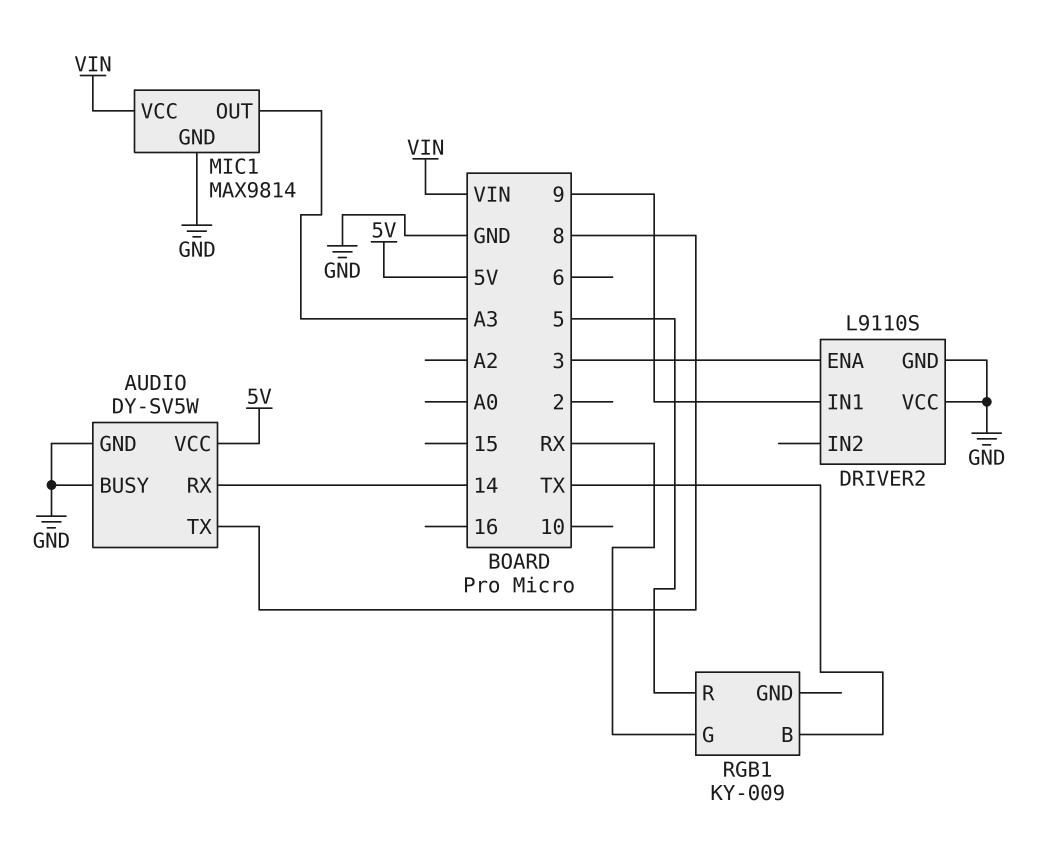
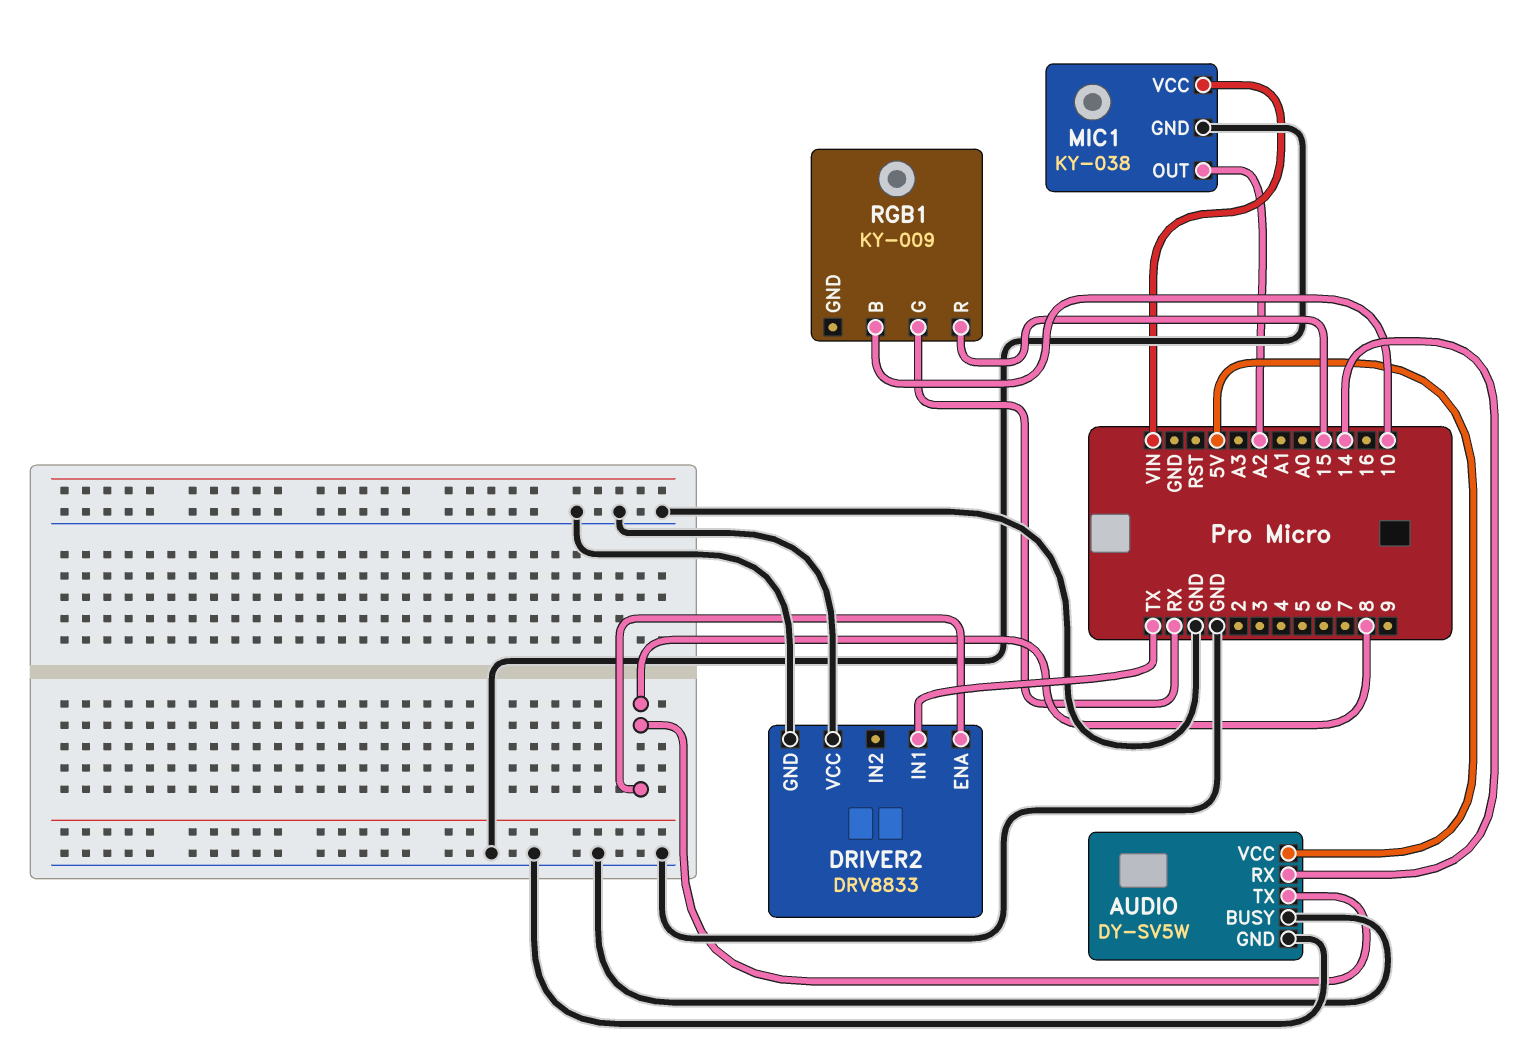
DRIVER2: L9110S -> DRV8833
DRIVER2 pin ENA: 3 -> 8
DRIVER2 pin IN1: 9 -> TX
MIC1: MAX9814 -> KY-038
MIC1 pin OUT: A3 -> A2
RGB1 pin B: TX -> 10
RGB1 pin R: 5 -> 15

